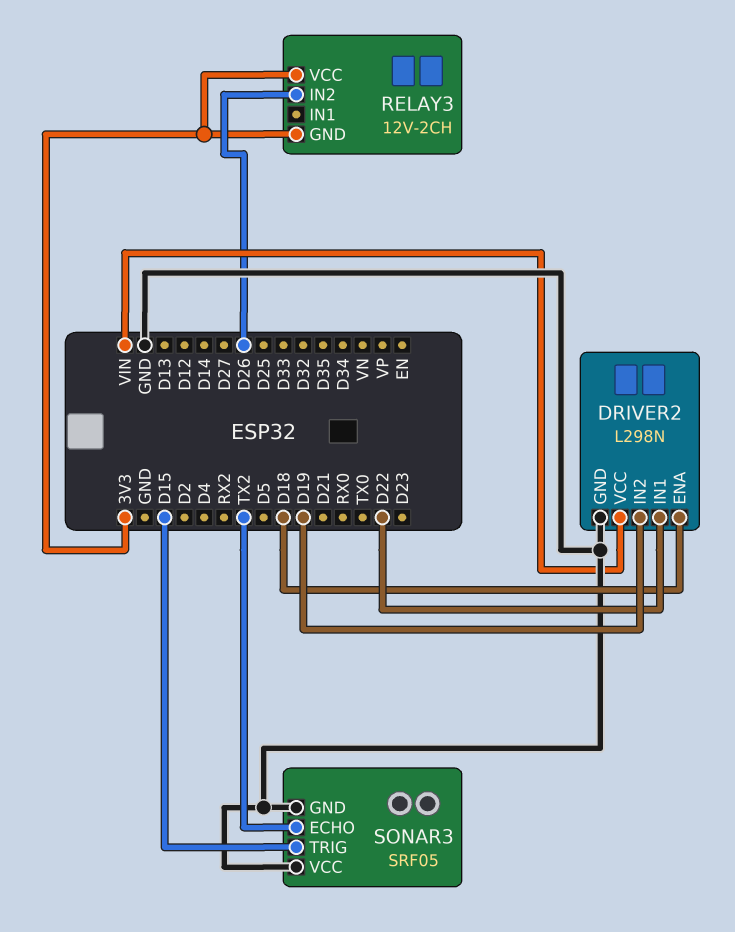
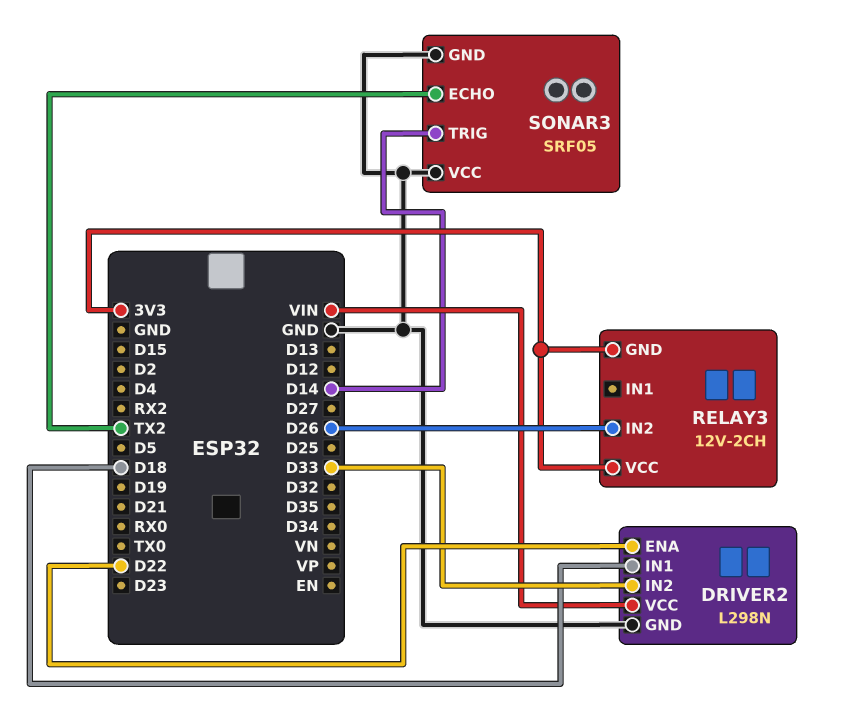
DRIVER2 pin ENA: D18 -> D22
DRIVER2 pin IN1: D22 -> D18
DRIVER2 pin IN2: D19 -> D33
SONAR3 pin TRIG: D15 -> D14

